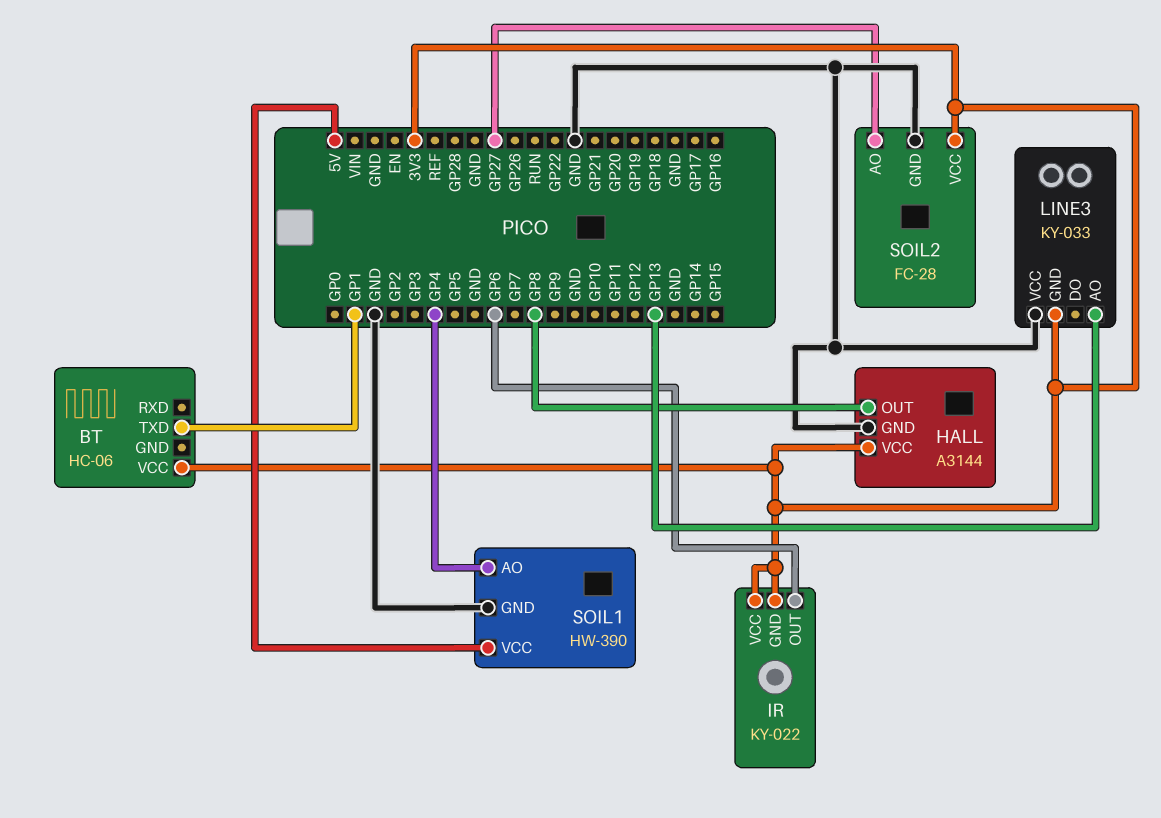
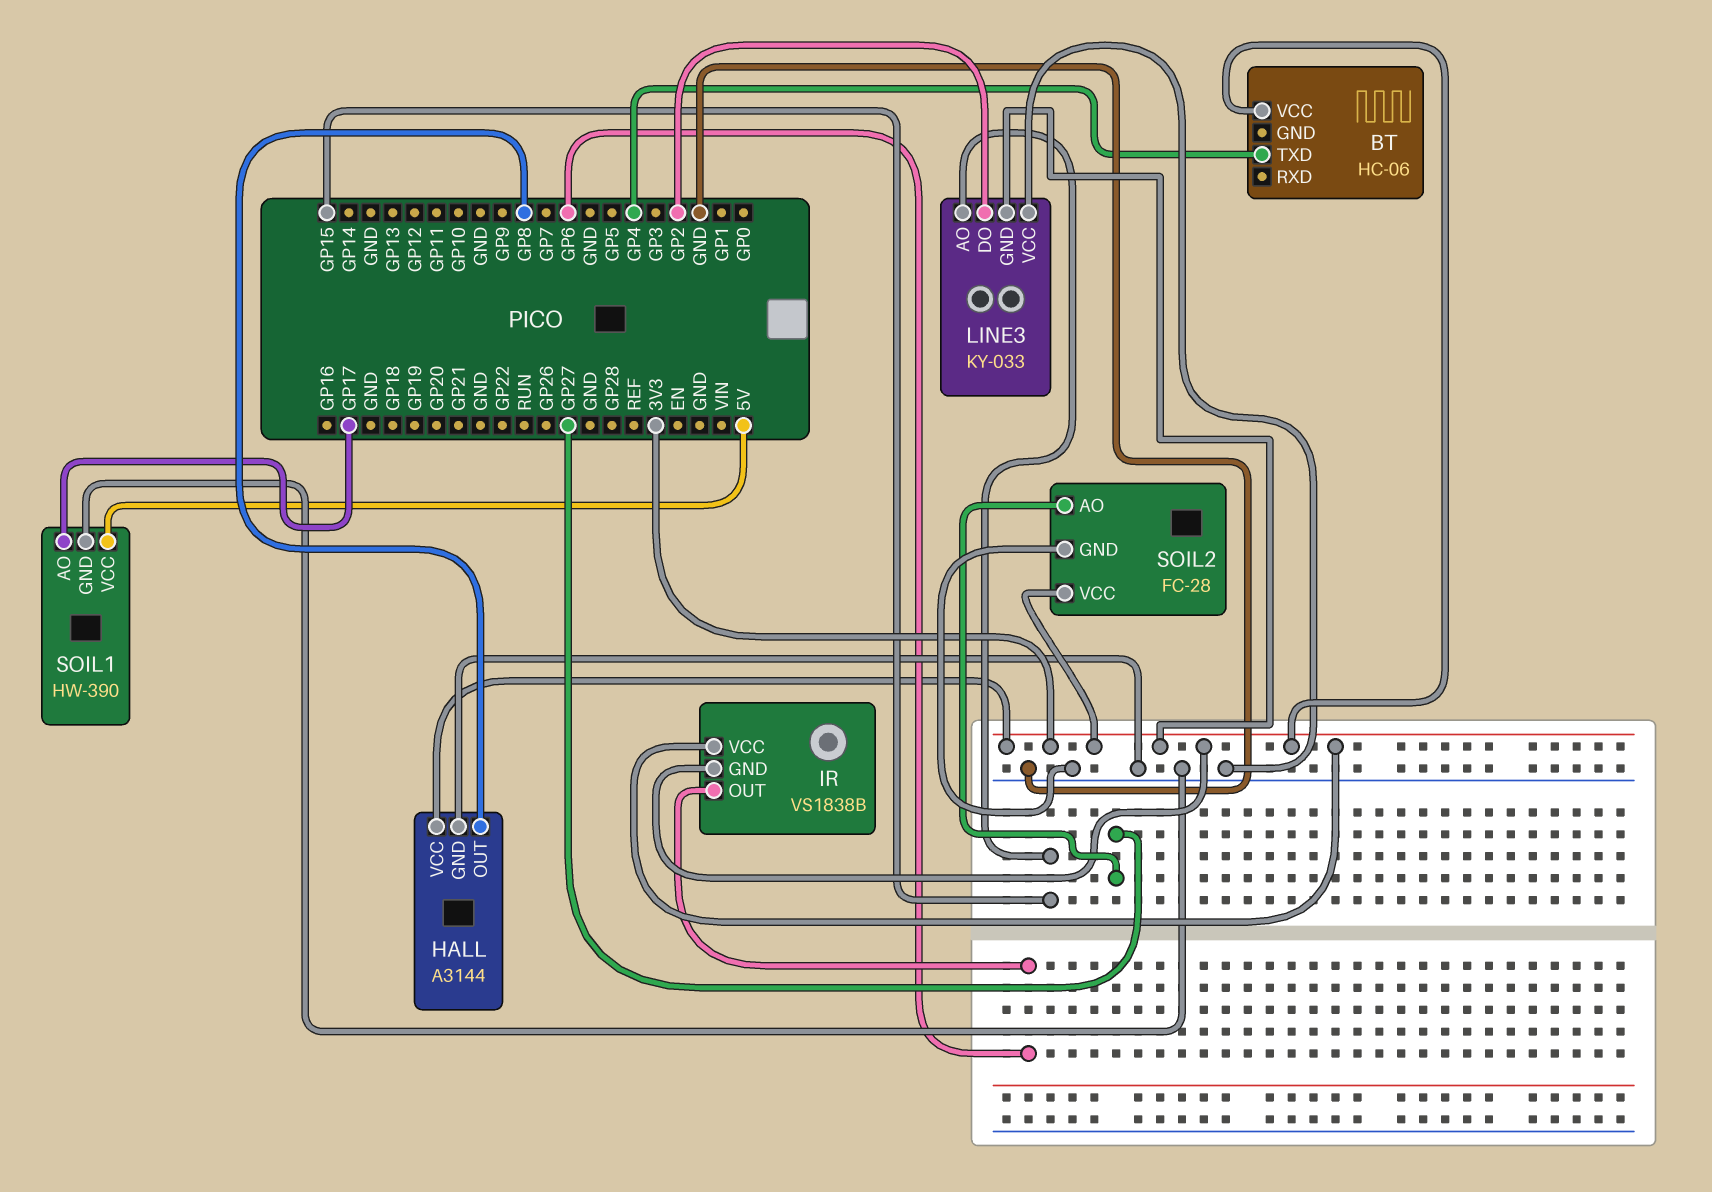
BT pin TXD: GP1 -> GP4
IR: KY-022 -> VS1838B
LINE3 pin AO: GP13 -> GP15
LINE3 pin DO: none -> GP2
SOIL1 pin AO: GP4 -> GP17

